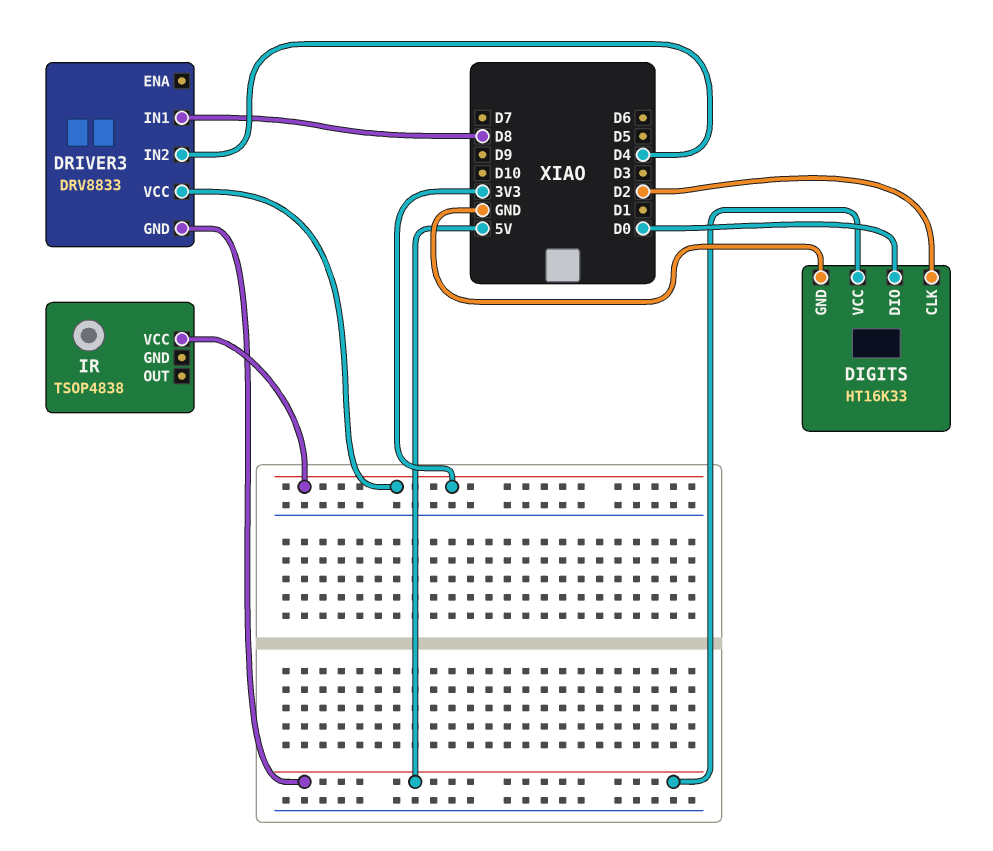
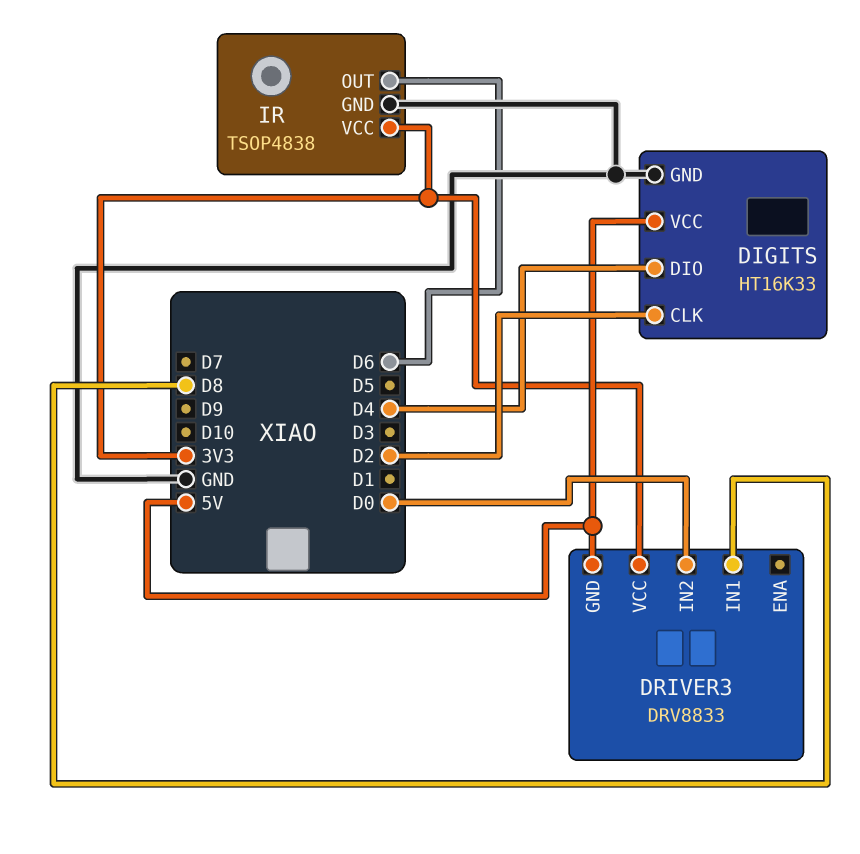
DIGITS pin DIO: D0 -> D4
DRIVER3 pin IN2: D4 -> D0
IR pin GND: none -> GND
IR pin OUT: none -> D6

